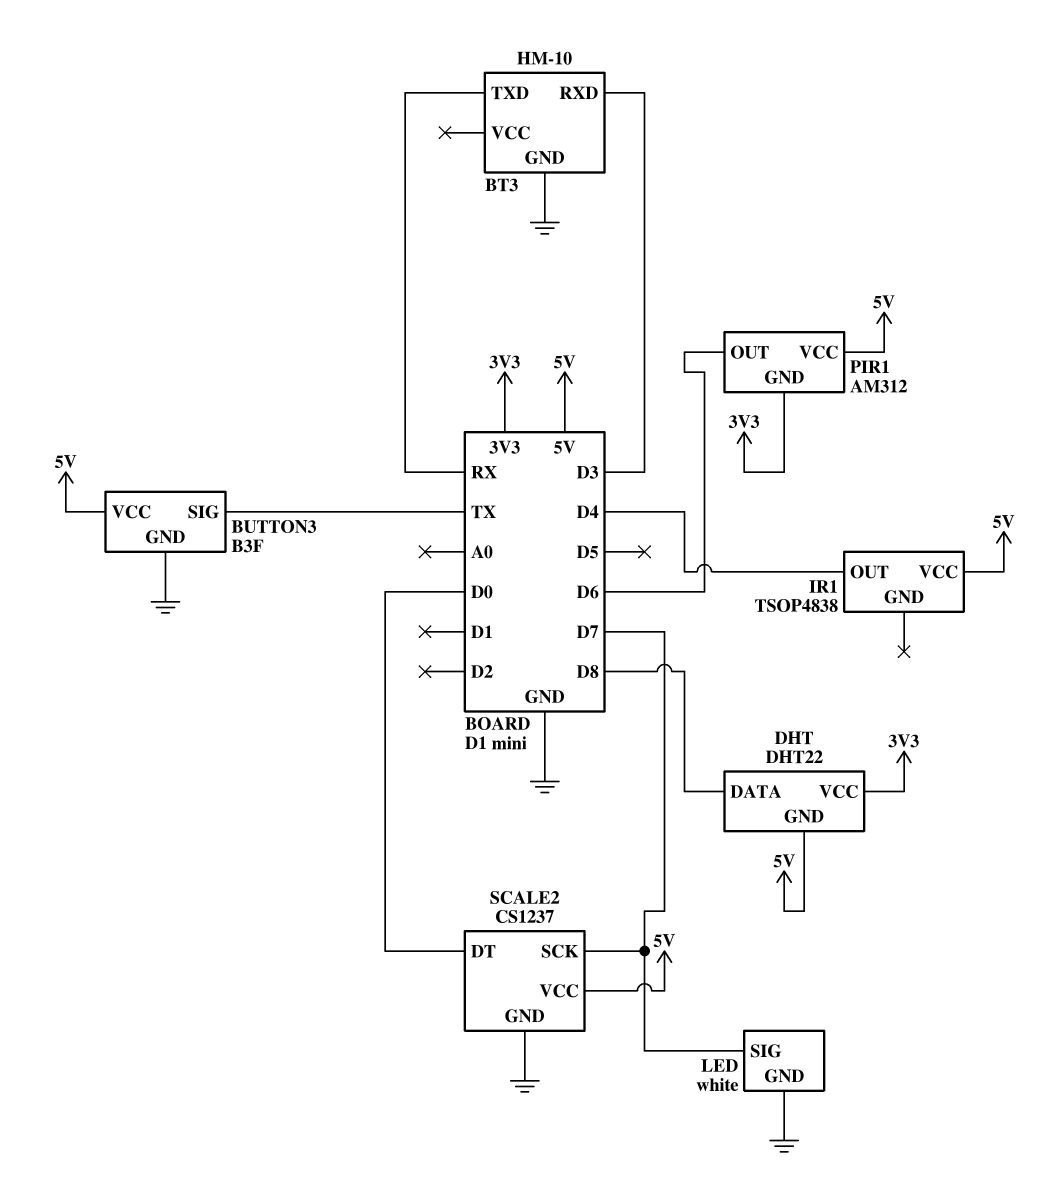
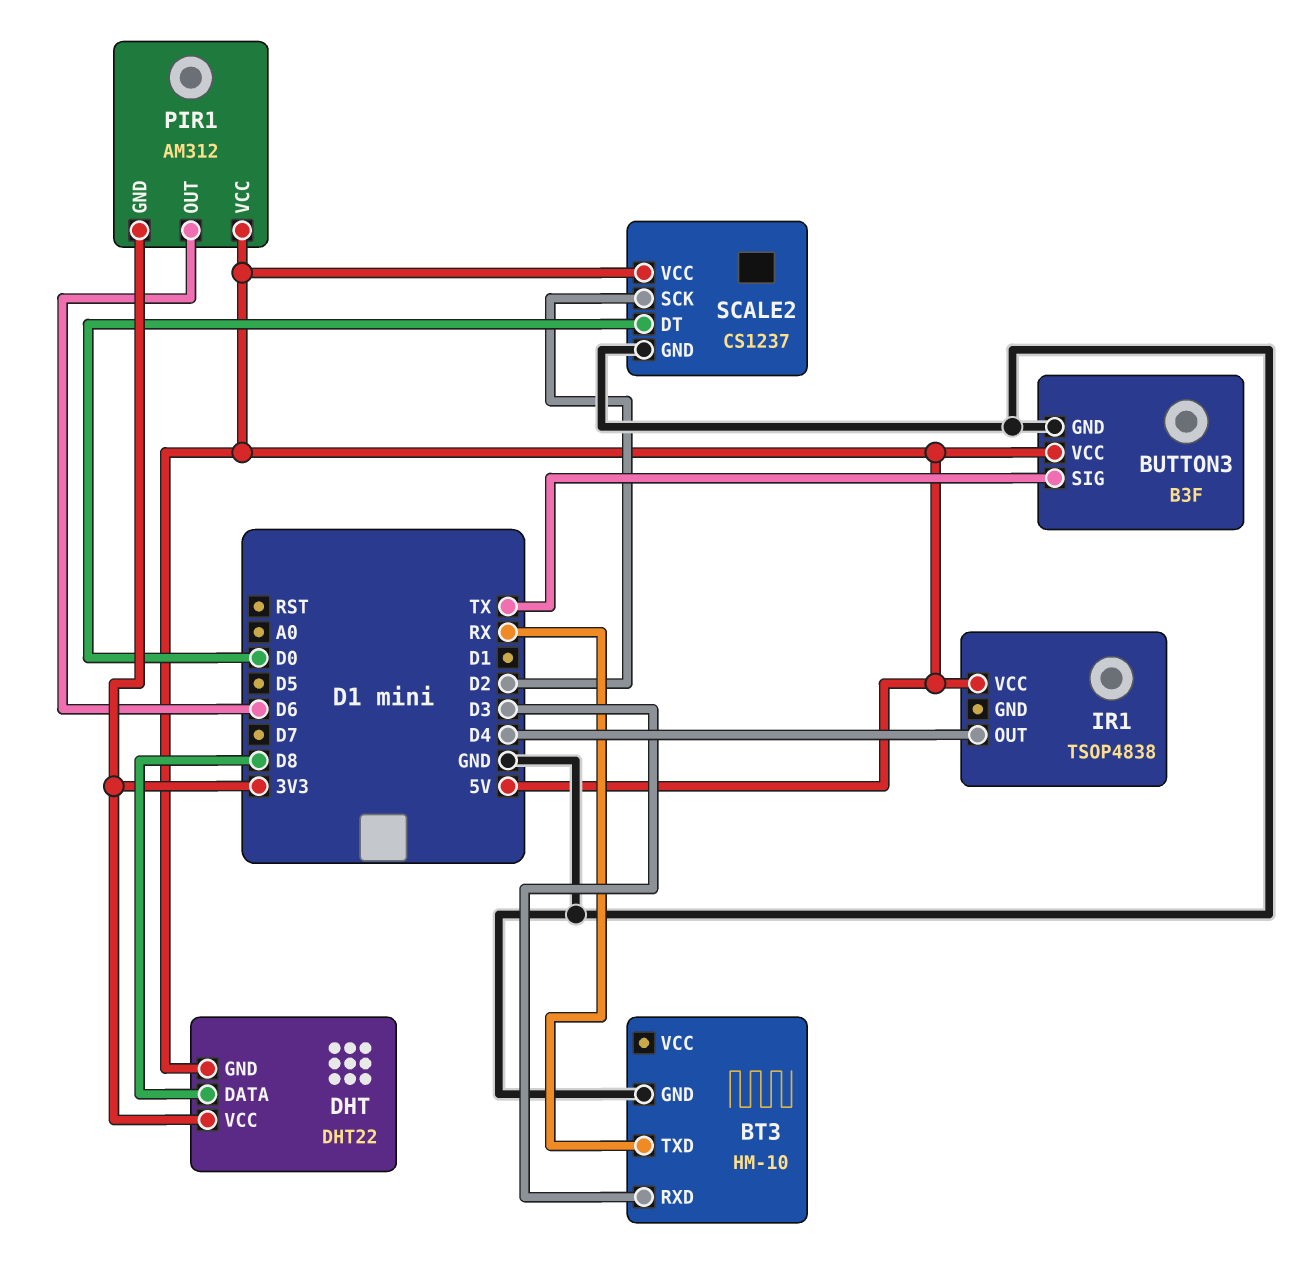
LED: white -> none
LED pin GND: GND -> none
LED pin SIG: D7 -> none
SCALE2 pin SCK: D7 -> D2

